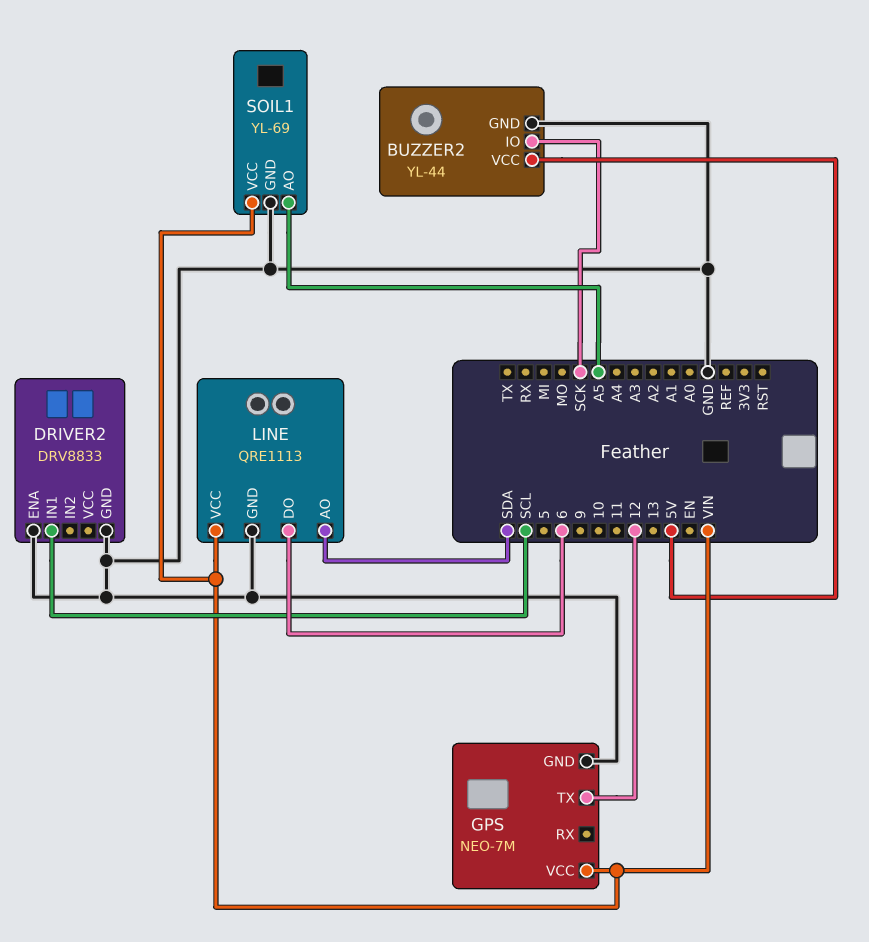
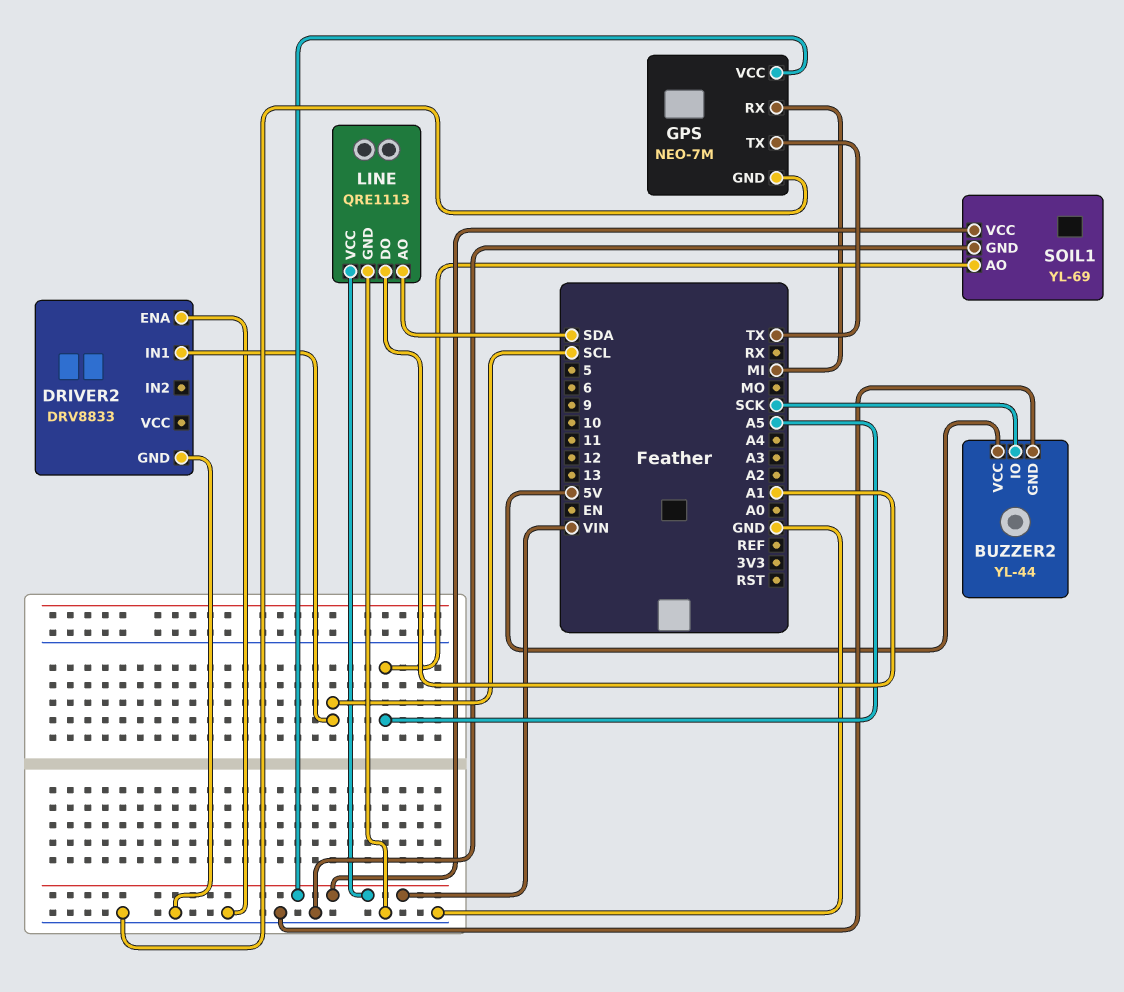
GPS pin RX: none -> MI
GPS pin TX: 12 -> TX
LINE pin DO: 6 -> A1

